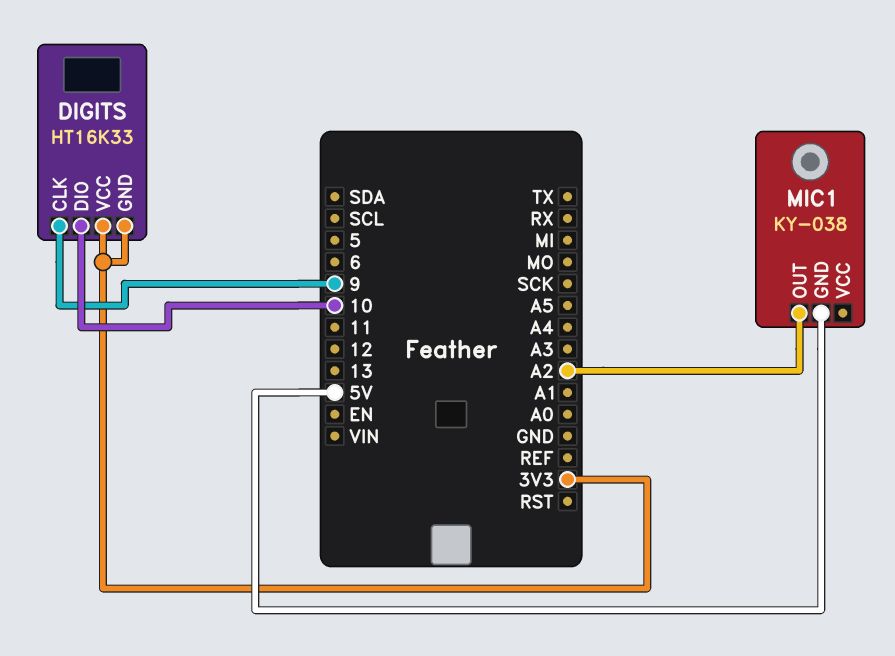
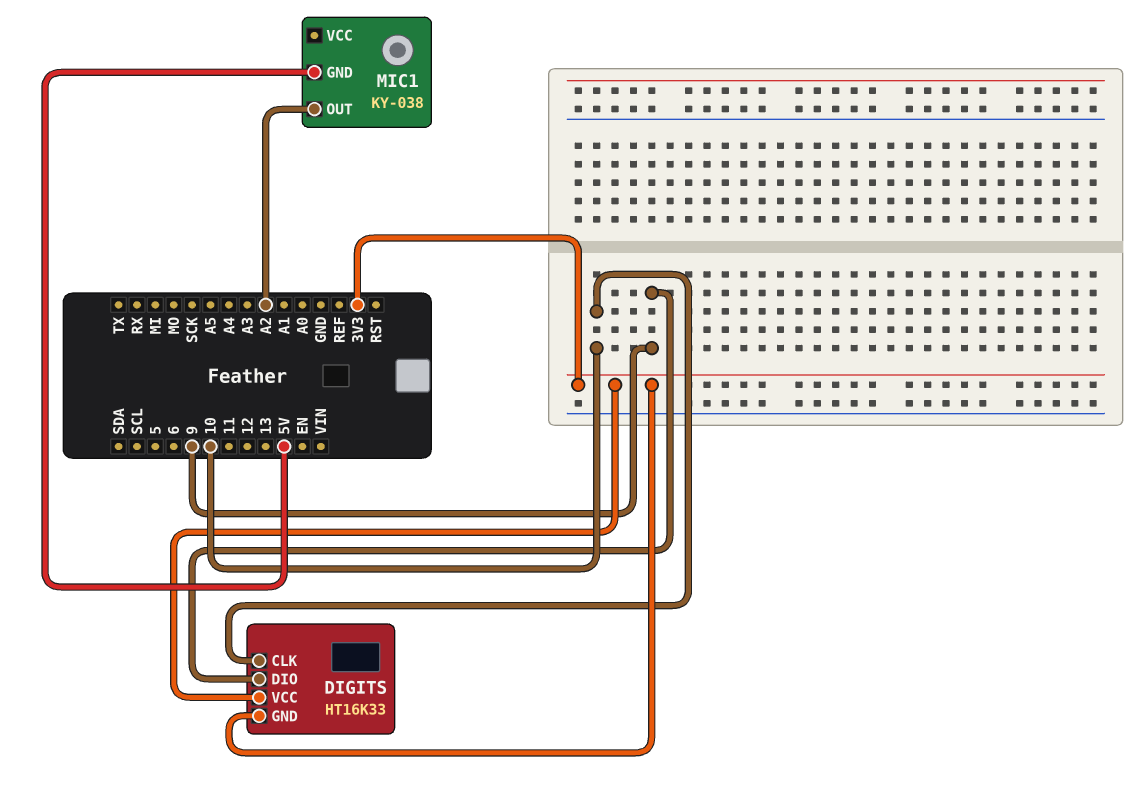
DIGITS pin CLK: 9 -> 10
DIGITS pin DIO: 10 -> 9

